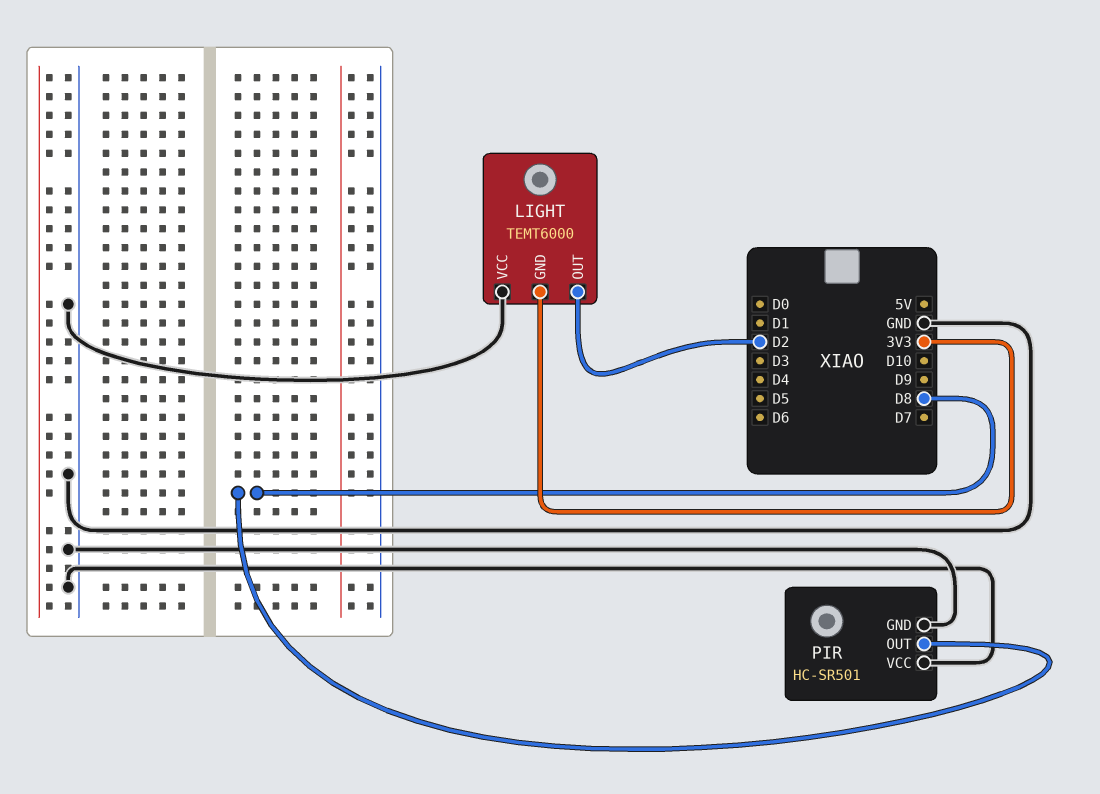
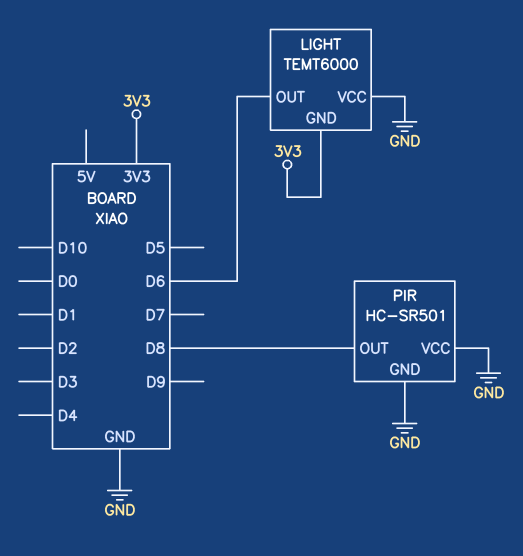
LIGHT pin OUT: D2 -> D6

